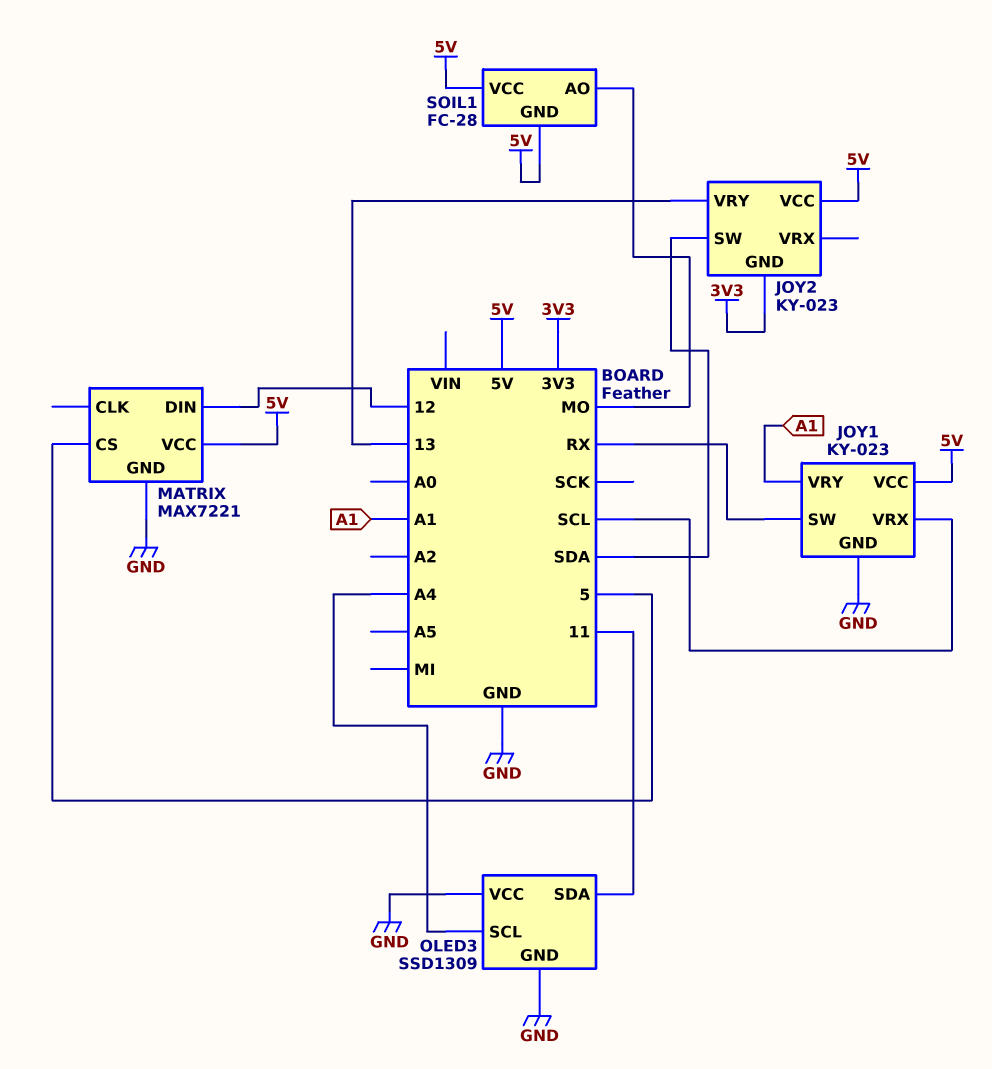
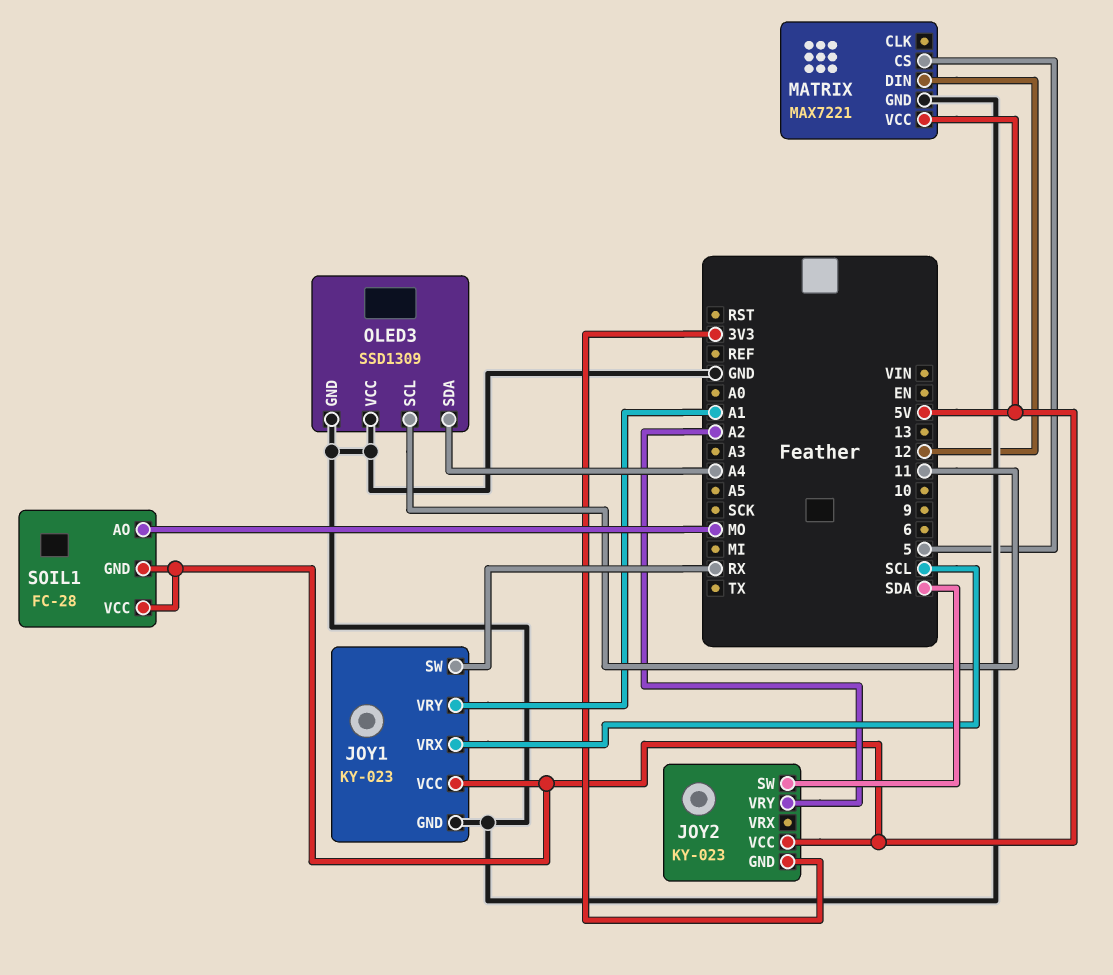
JOY2 pin VRY: 13 -> A2
OLED3 pin SCL: A4 -> 11
OLED3 pin SDA: 11 -> A4

